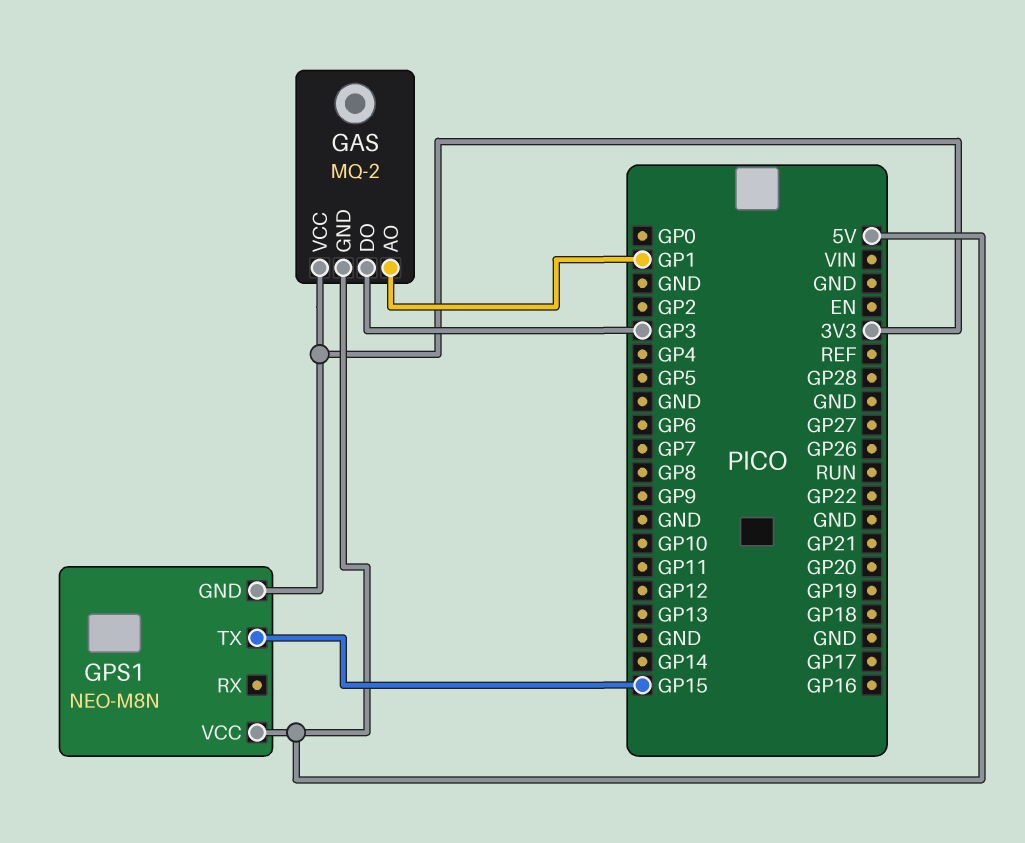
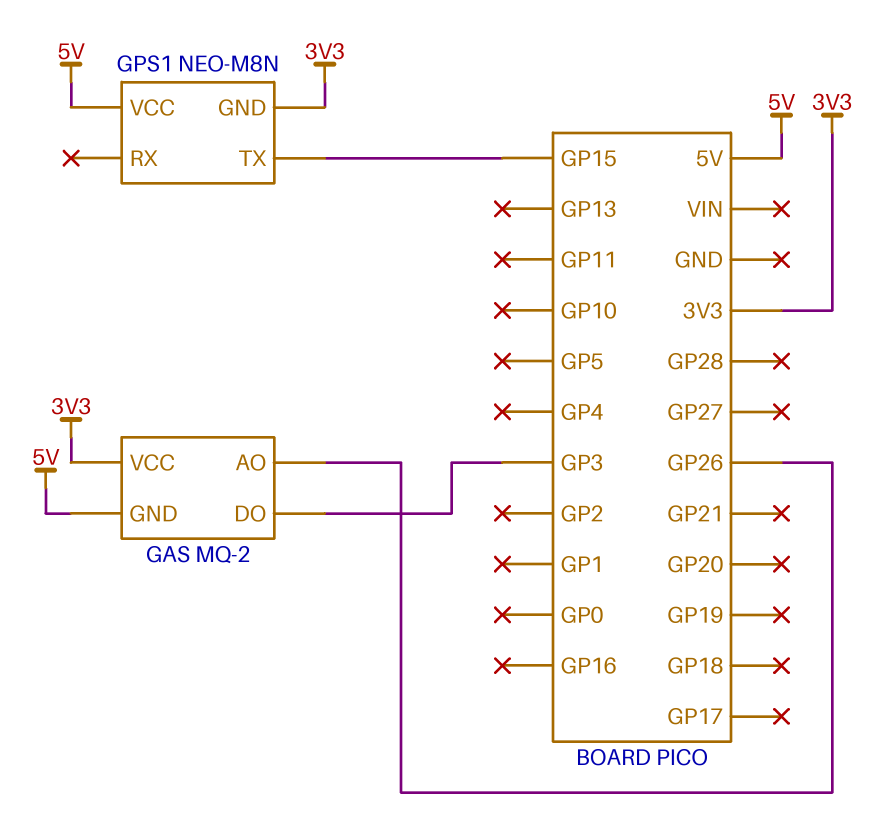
GAS pin AO: GP1 -> GP26

